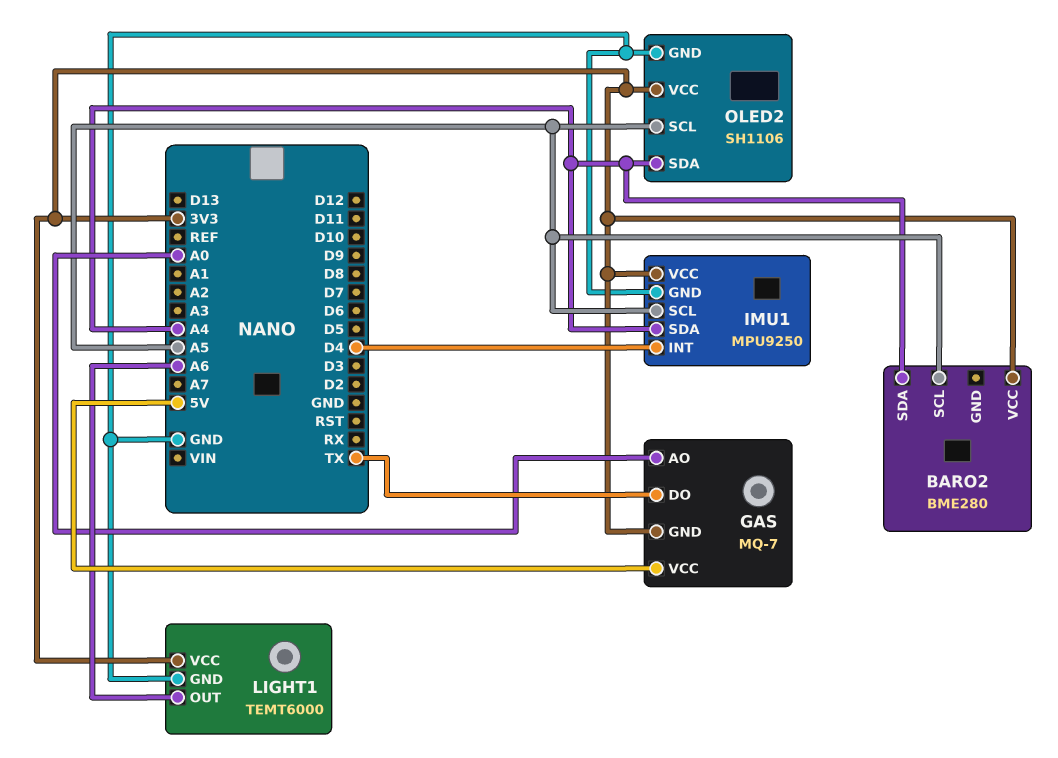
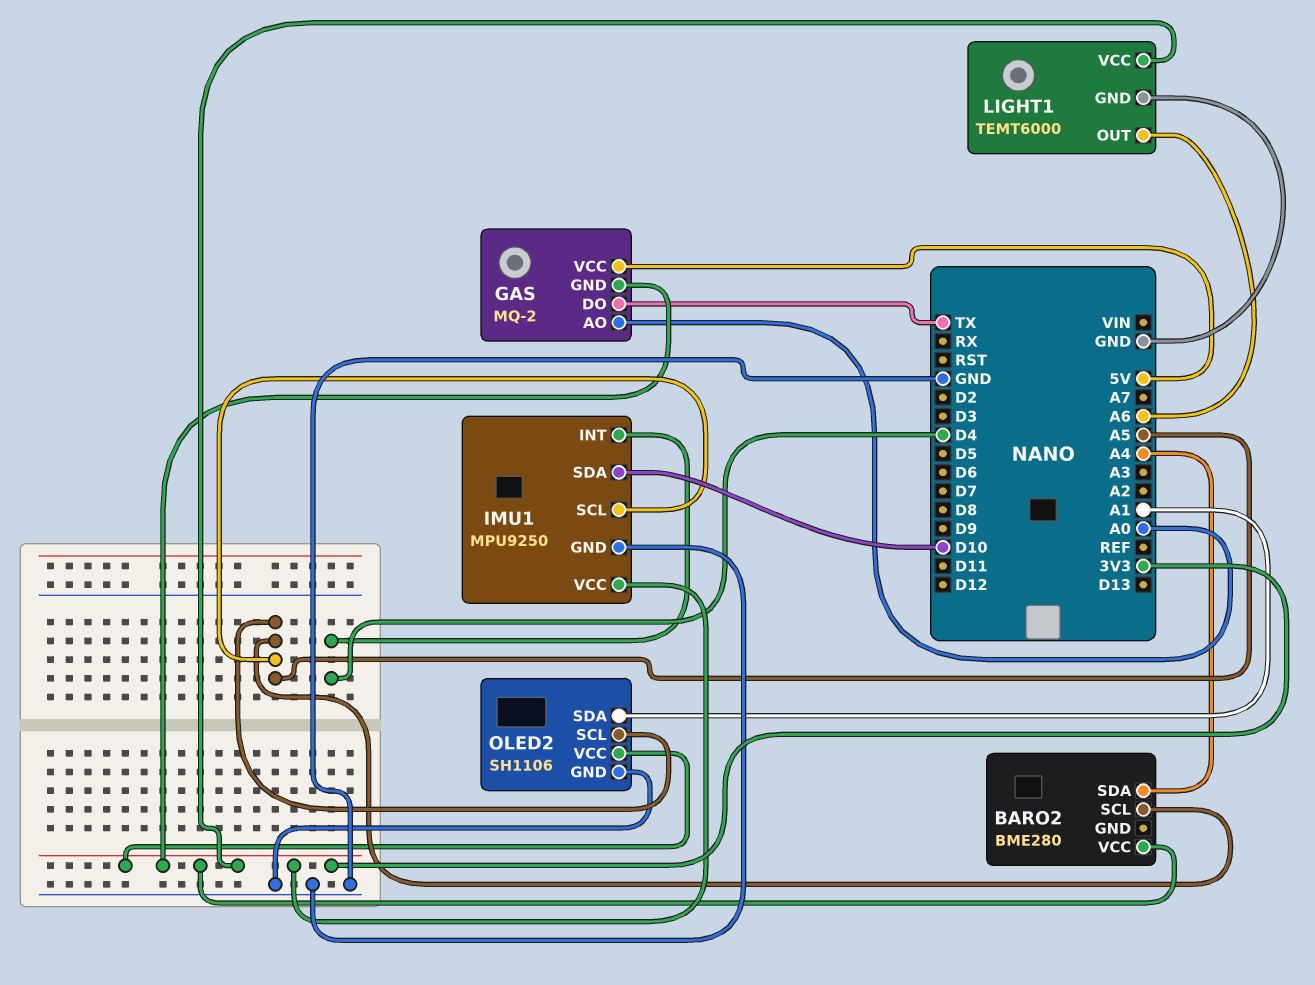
GAS: MQ-7 -> MQ-2
IMU1 pin SDA: A4 -> D10
OLED2 pin SDA: A4 -> A1

